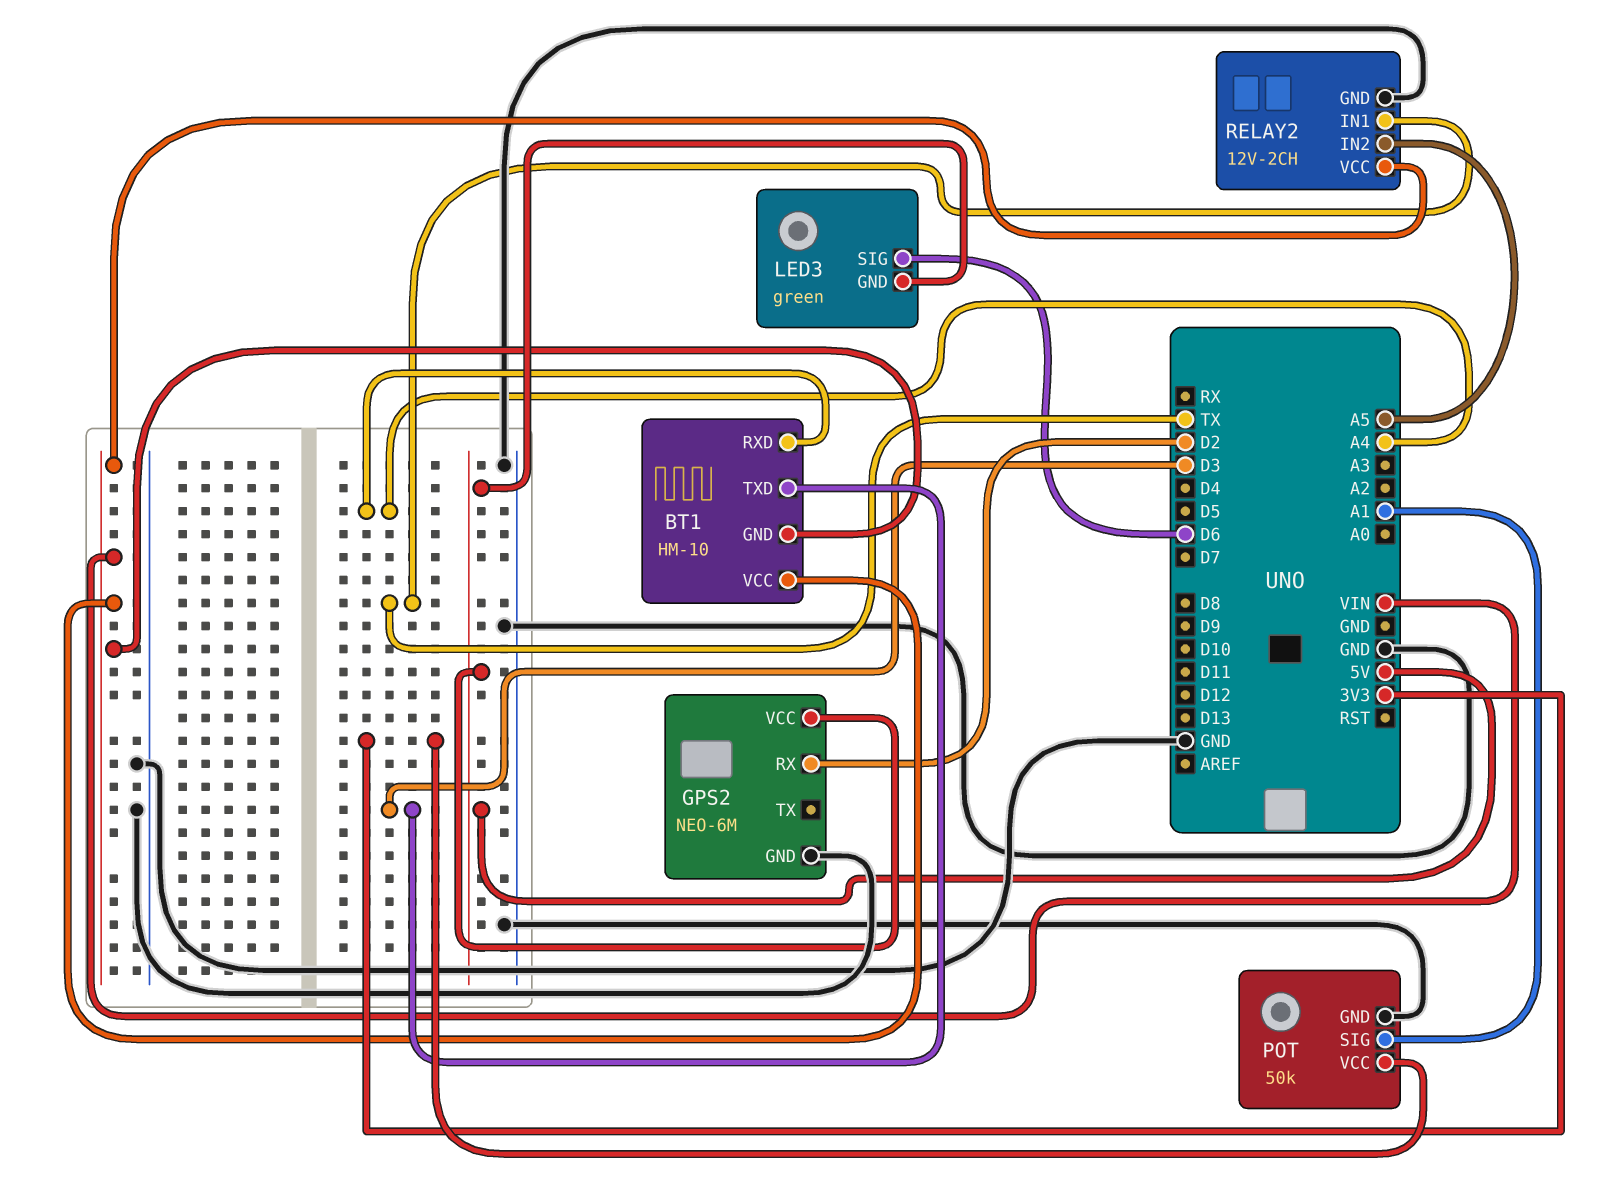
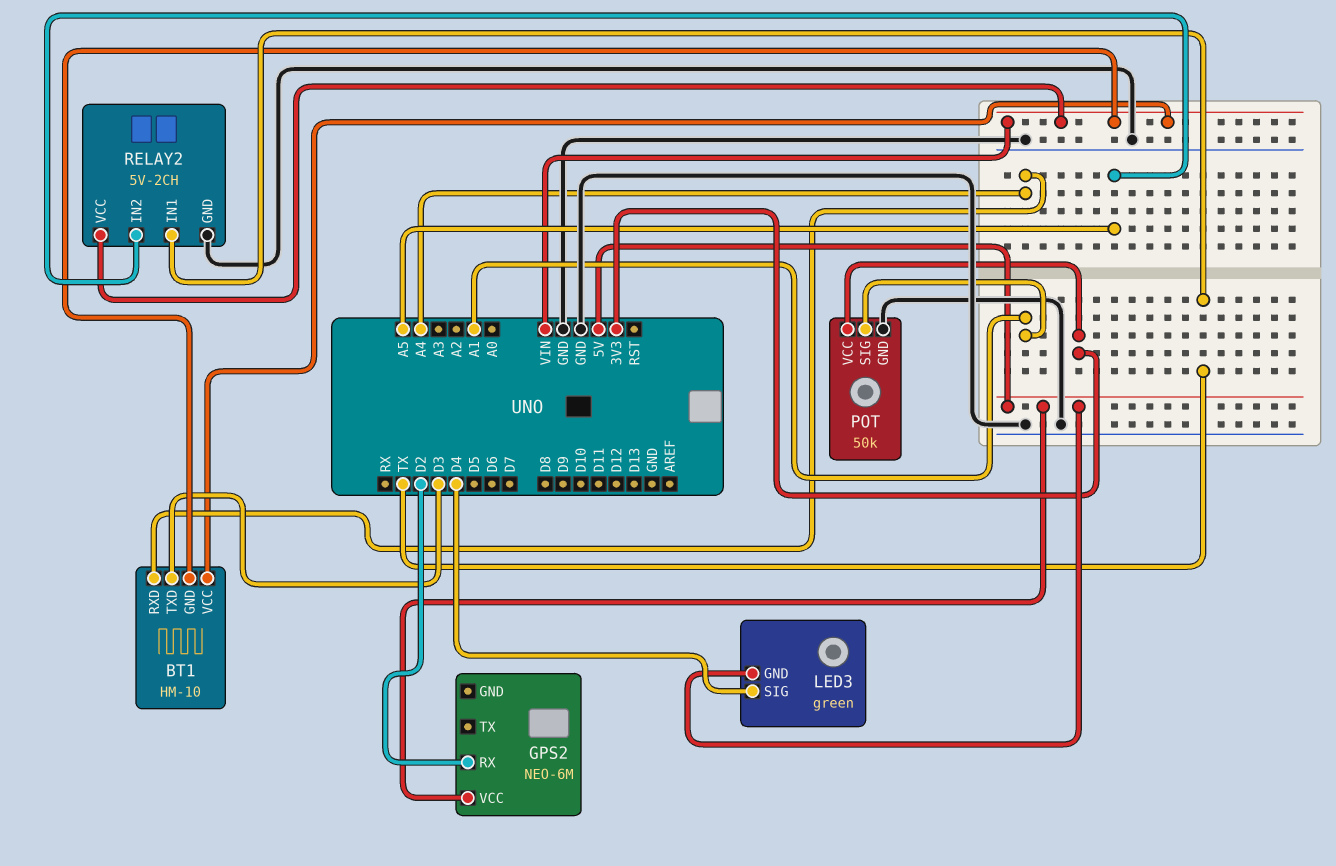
GPS2 pin GND: GND -> none
LED3 pin SIG: D6 -> D4
RELAY2: 12V-2CH -> 5V-2CH

